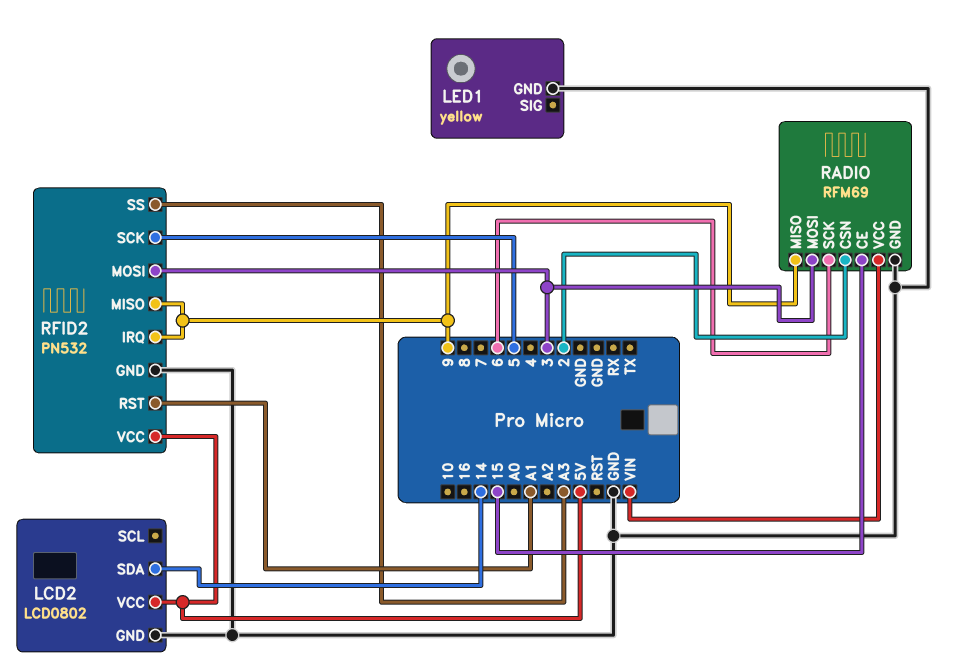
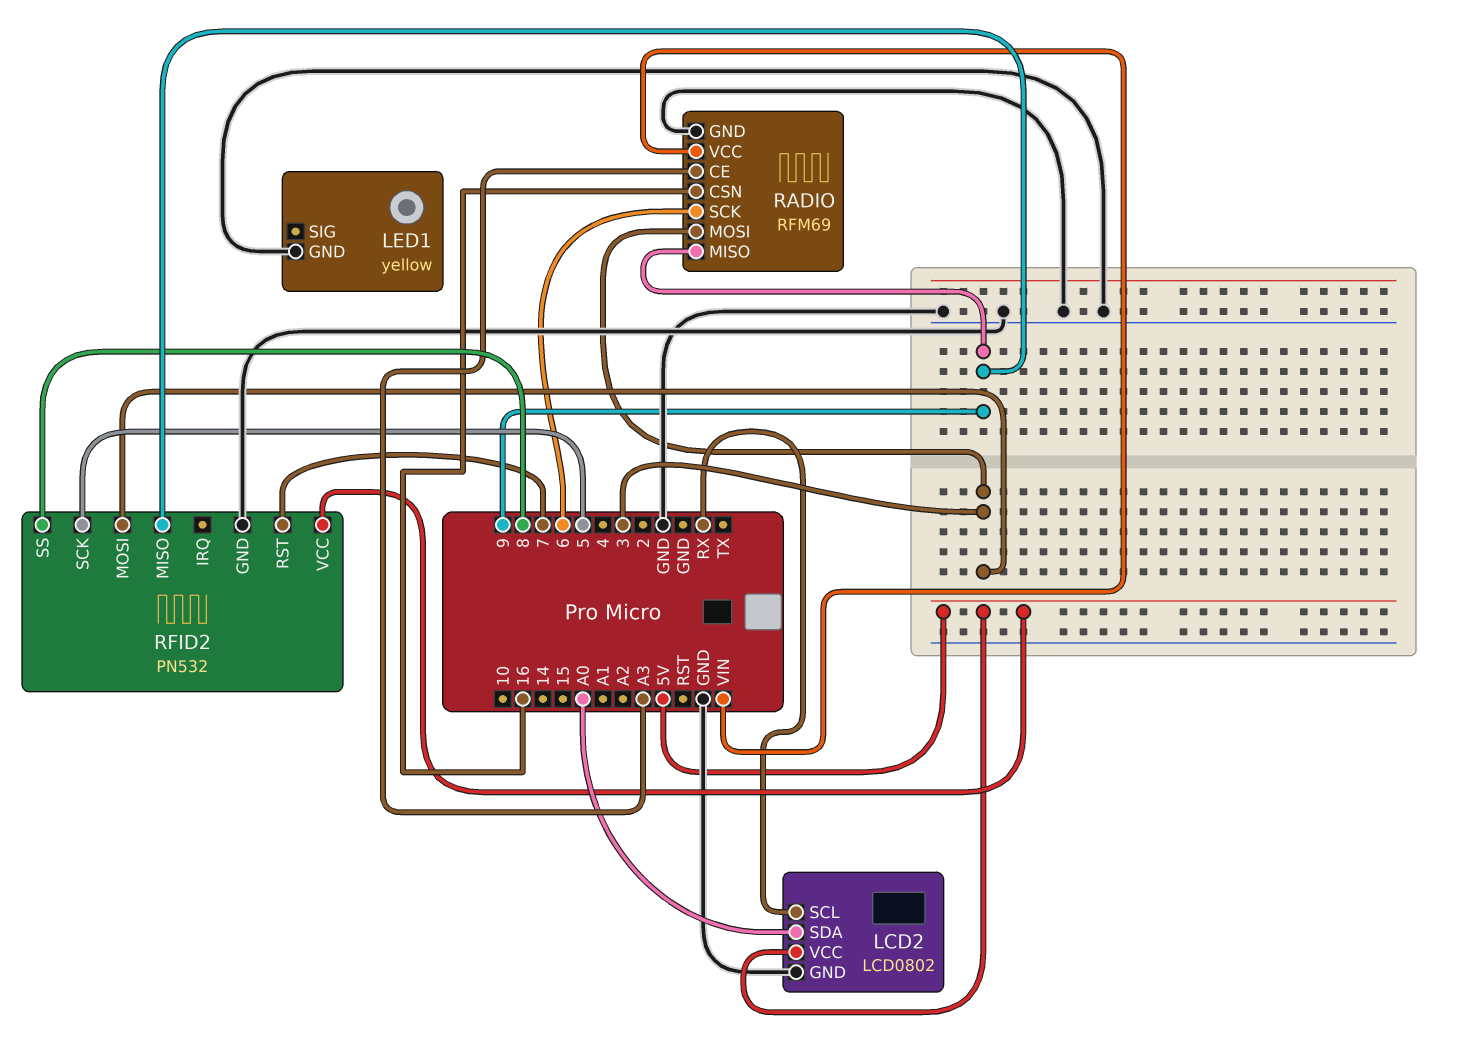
LCD2 pin SCL: none -> RX
LCD2 pin SDA: 14 -> A0
RADIO pin CE: 15 -> A3
RADIO pin CSN: 2 -> 16
RFID2 pin IRQ: 9 -> none
RFID2 pin RST: A1 -> 7
RFID2 pin SS: A3 -> 8

